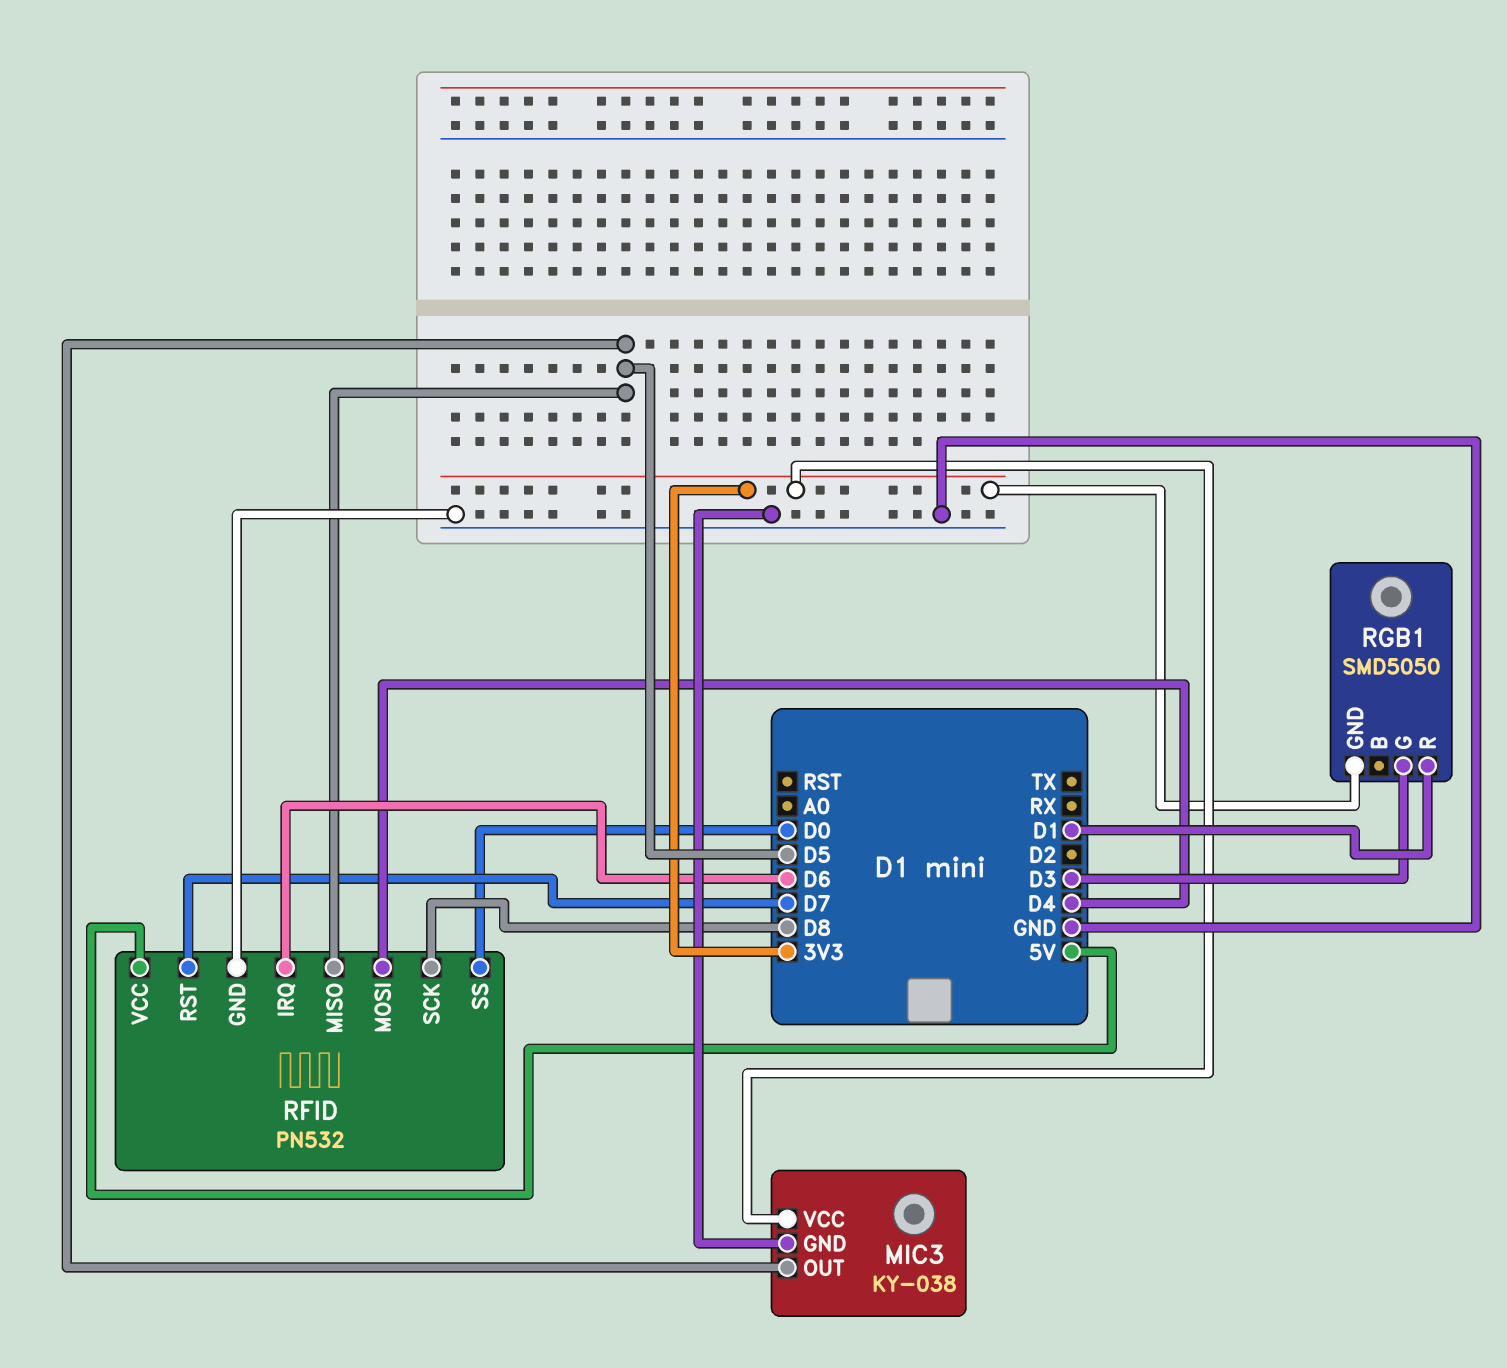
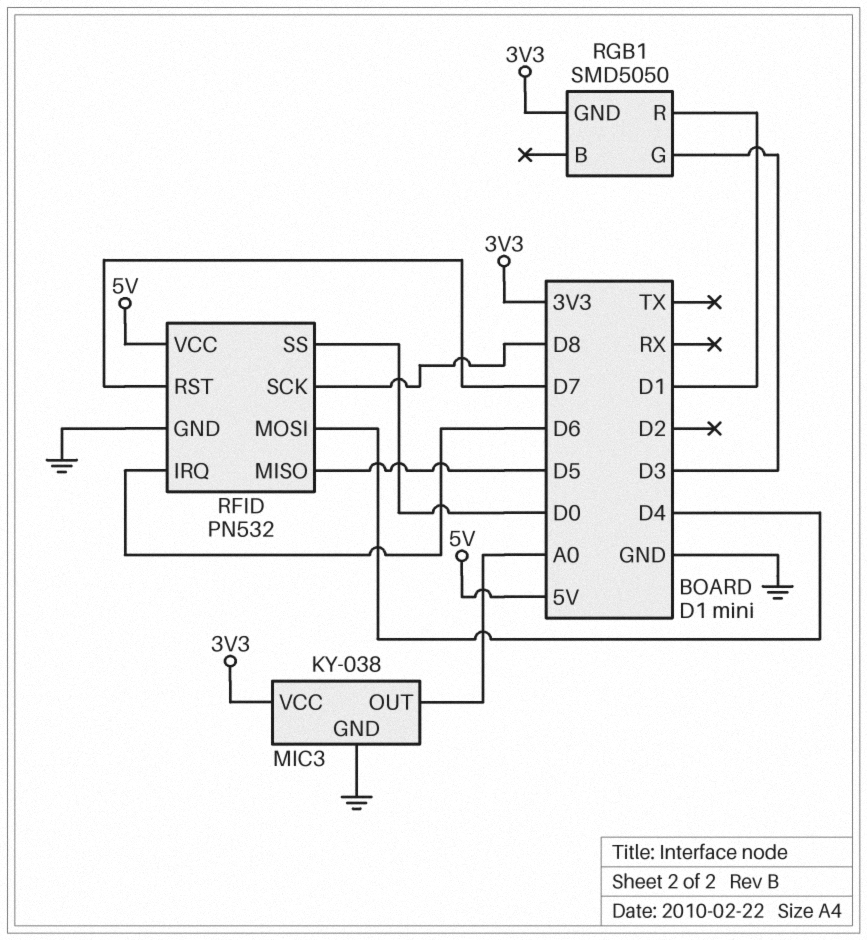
MIC3 pin OUT: D5 -> A0

